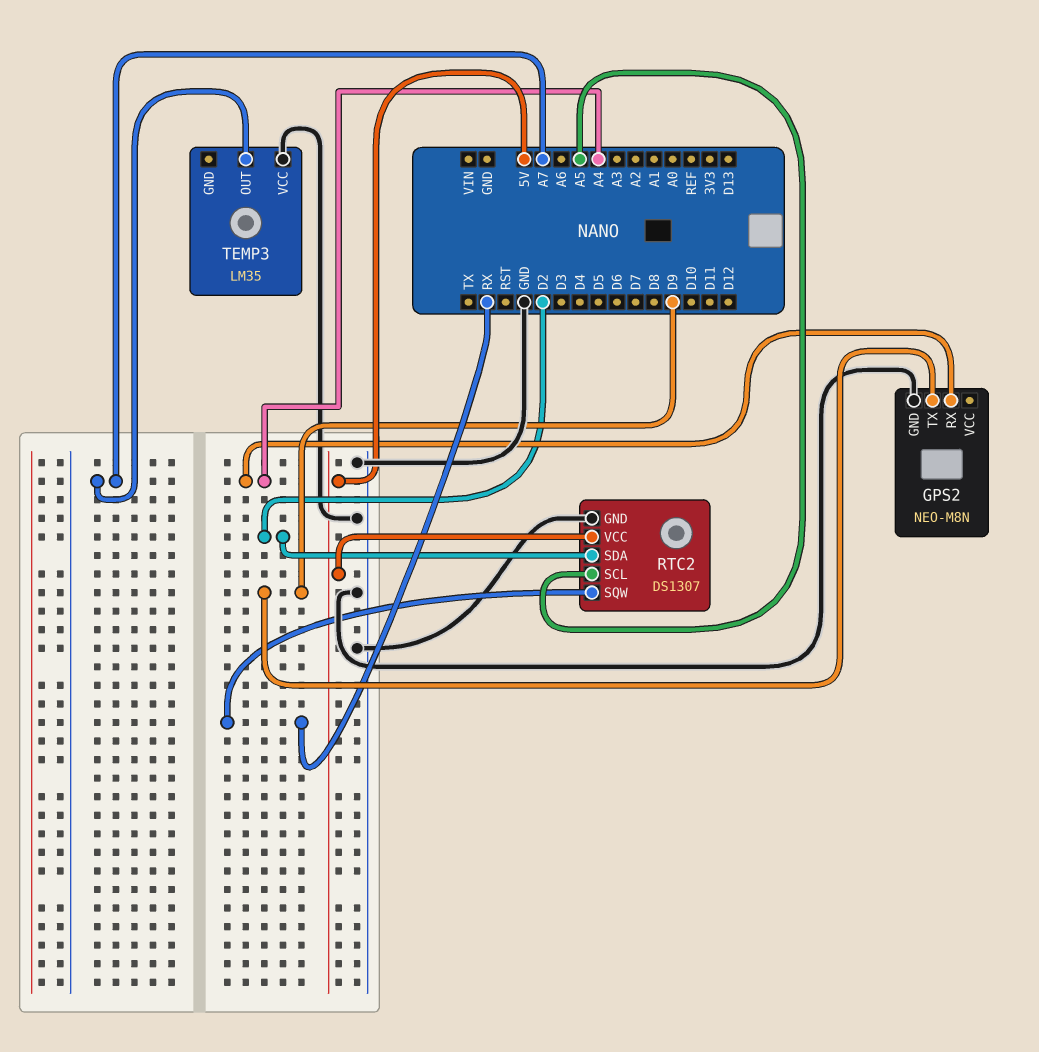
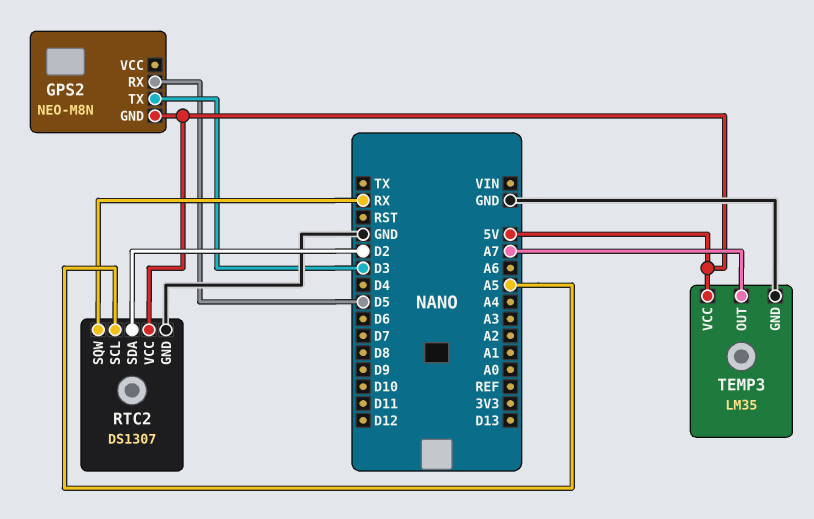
GPS2 pin GND: GND -> 5V
GPS2 pin RX: A4 -> D5
GPS2 pin TX: D9 -> D3
TEMP3 pin GND: none -> GND
TEMP3 pin VCC: GND -> 5V

